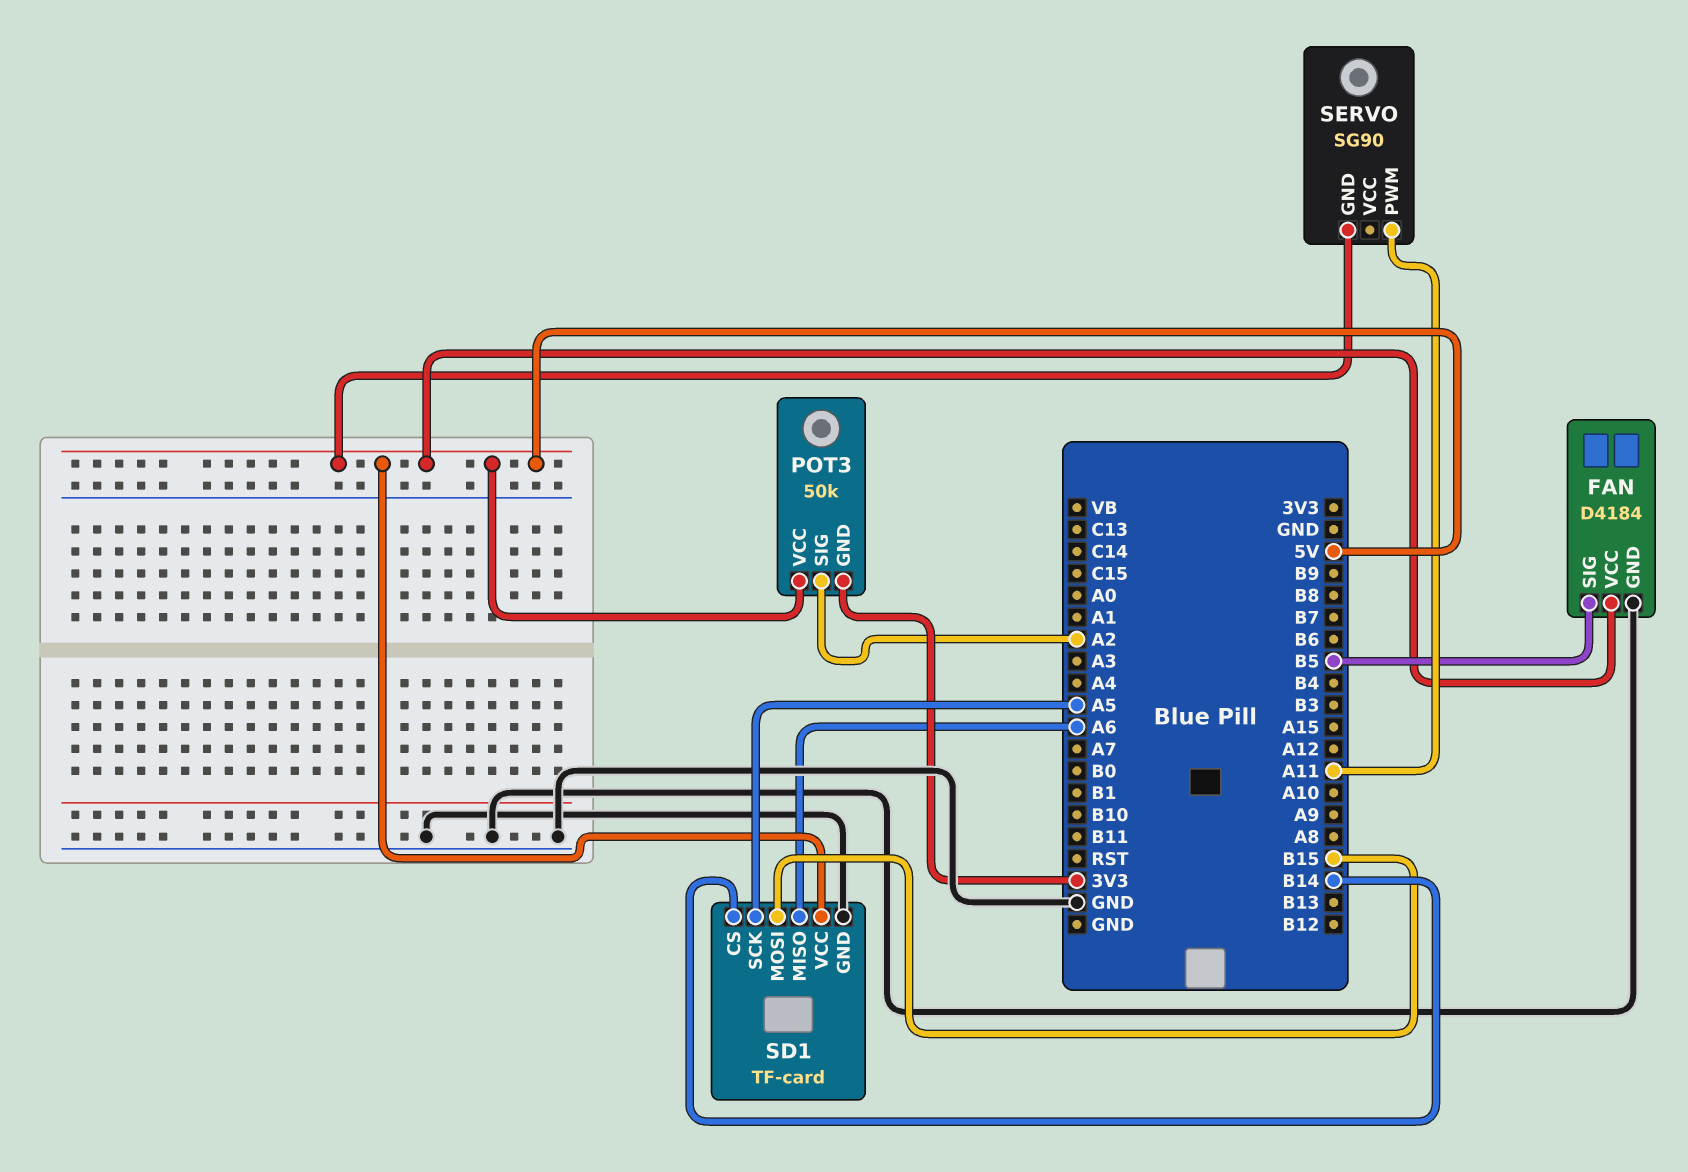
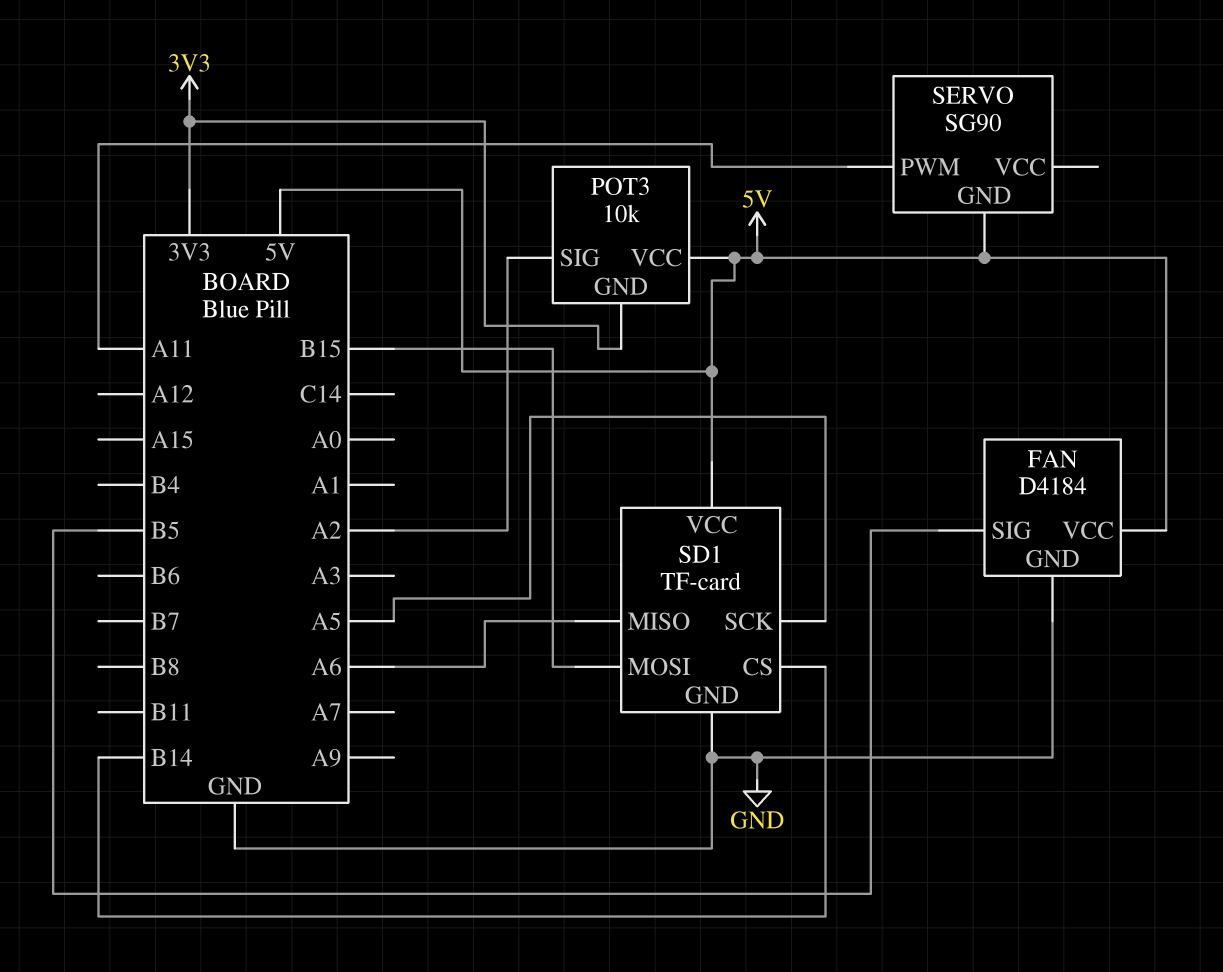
POT3: 50k -> 10k

